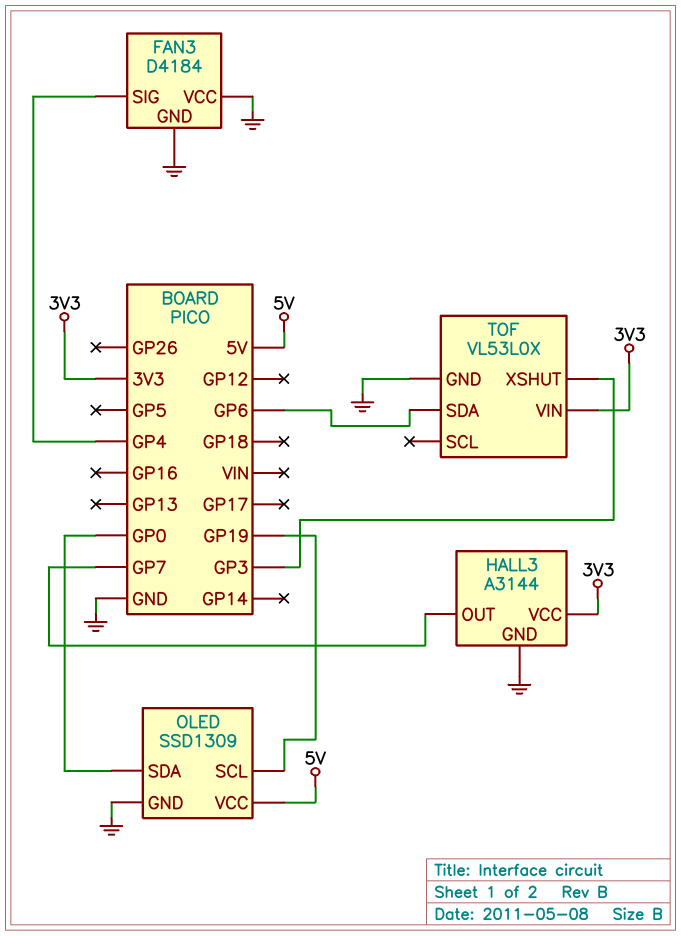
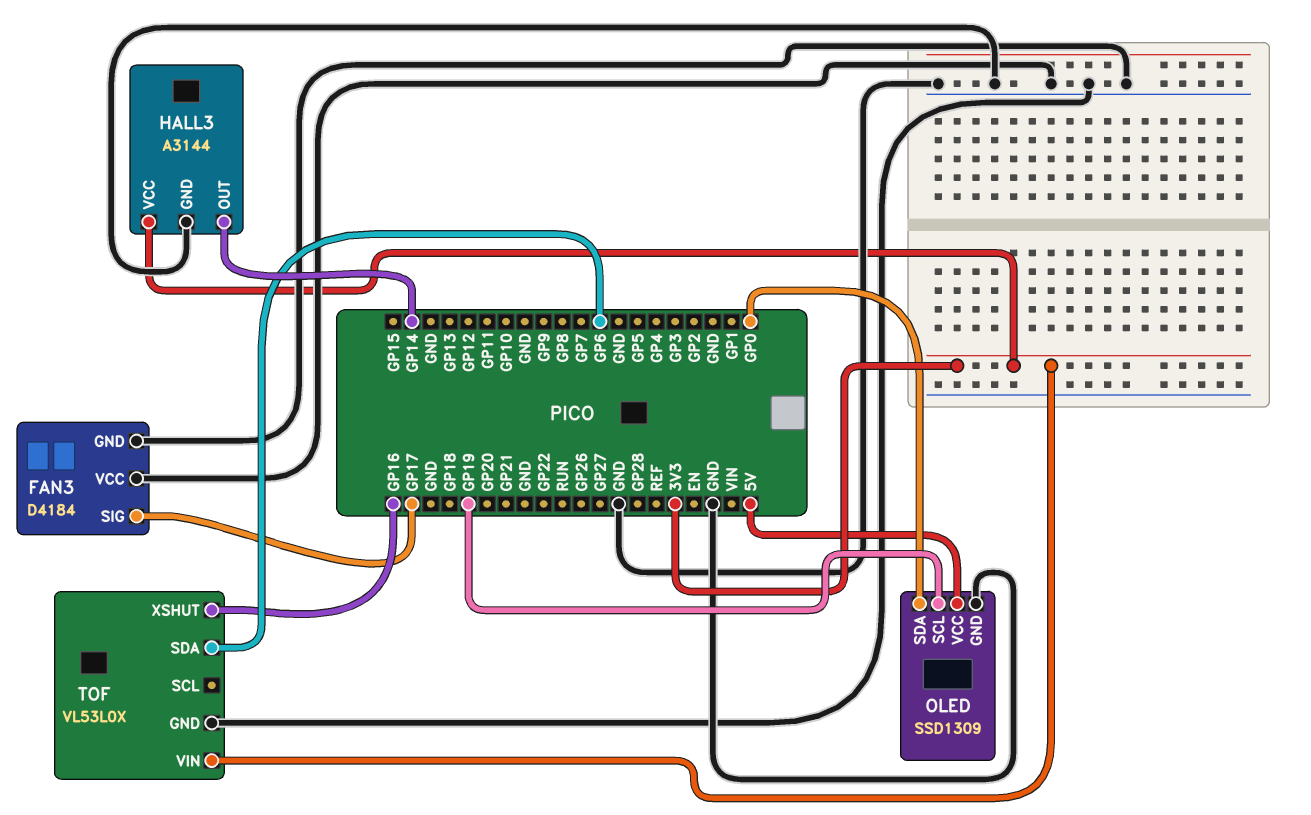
FAN3 pin SIG: GP4 -> GP17
HALL3 pin OUT: GP7 -> GP14
TOF pin XSHUT: GP3 -> GP16

